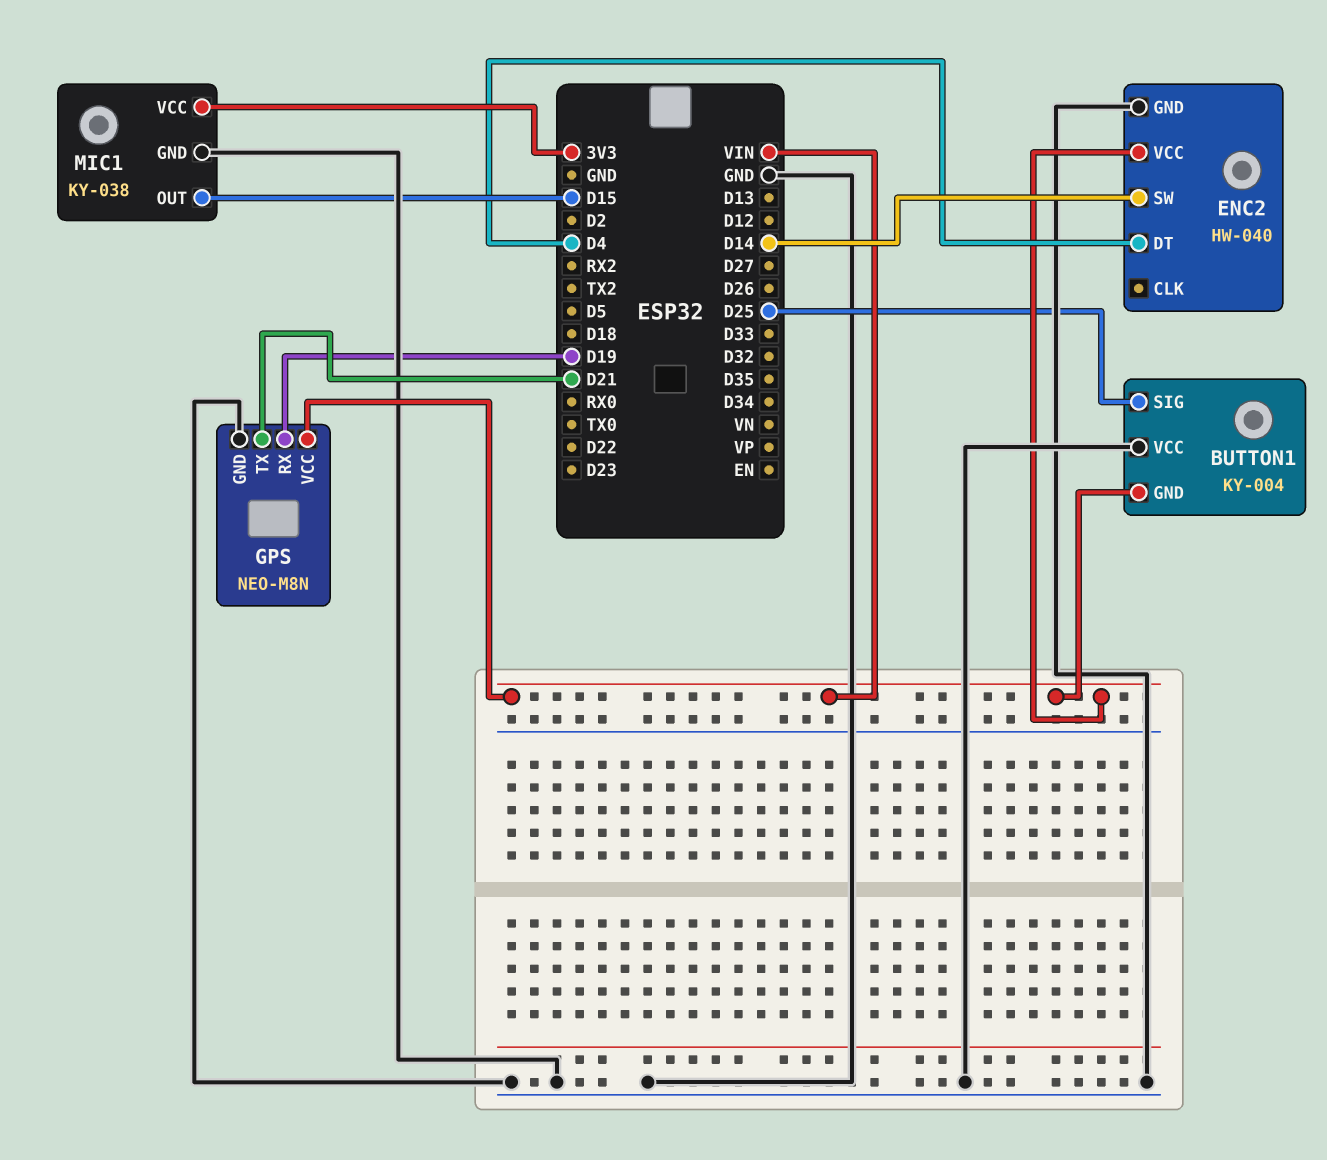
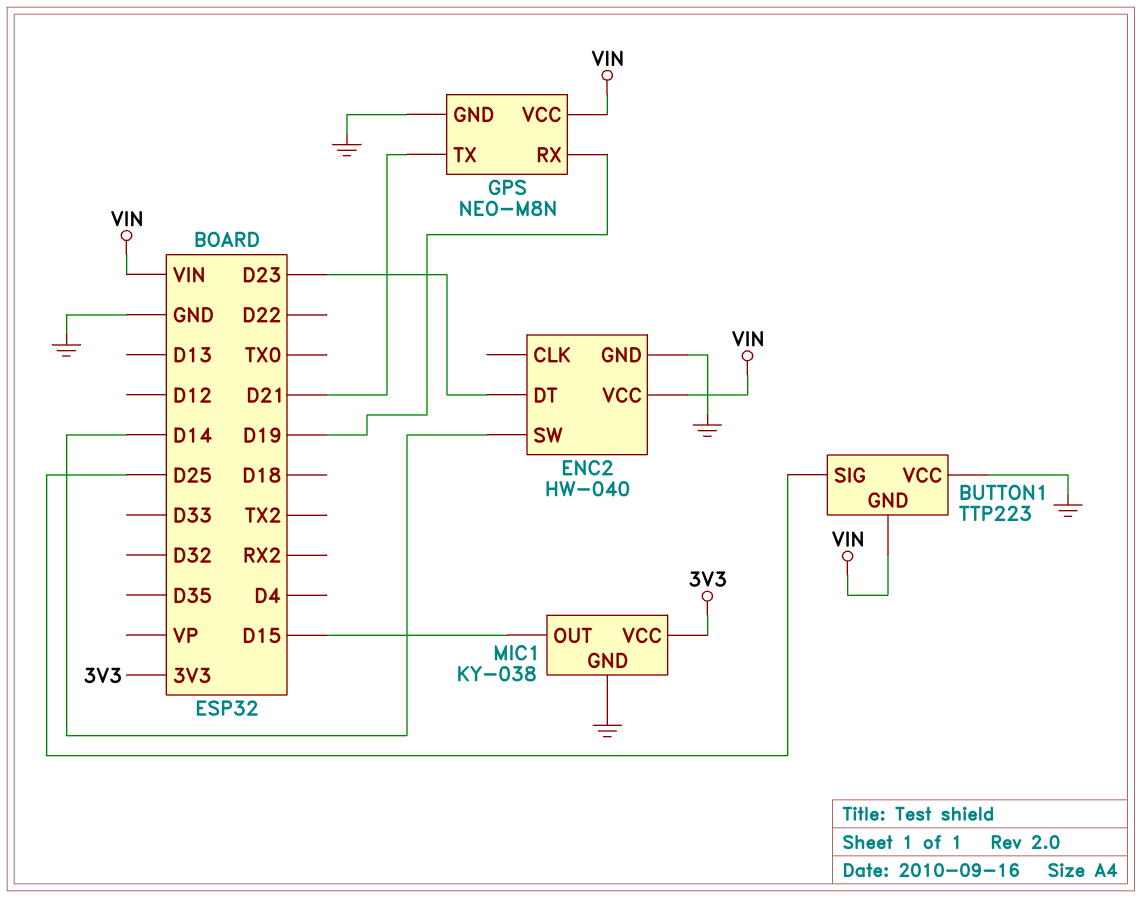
BUTTON1: KY-004 -> TTP223
ENC2 pin DT: D4 -> D23

